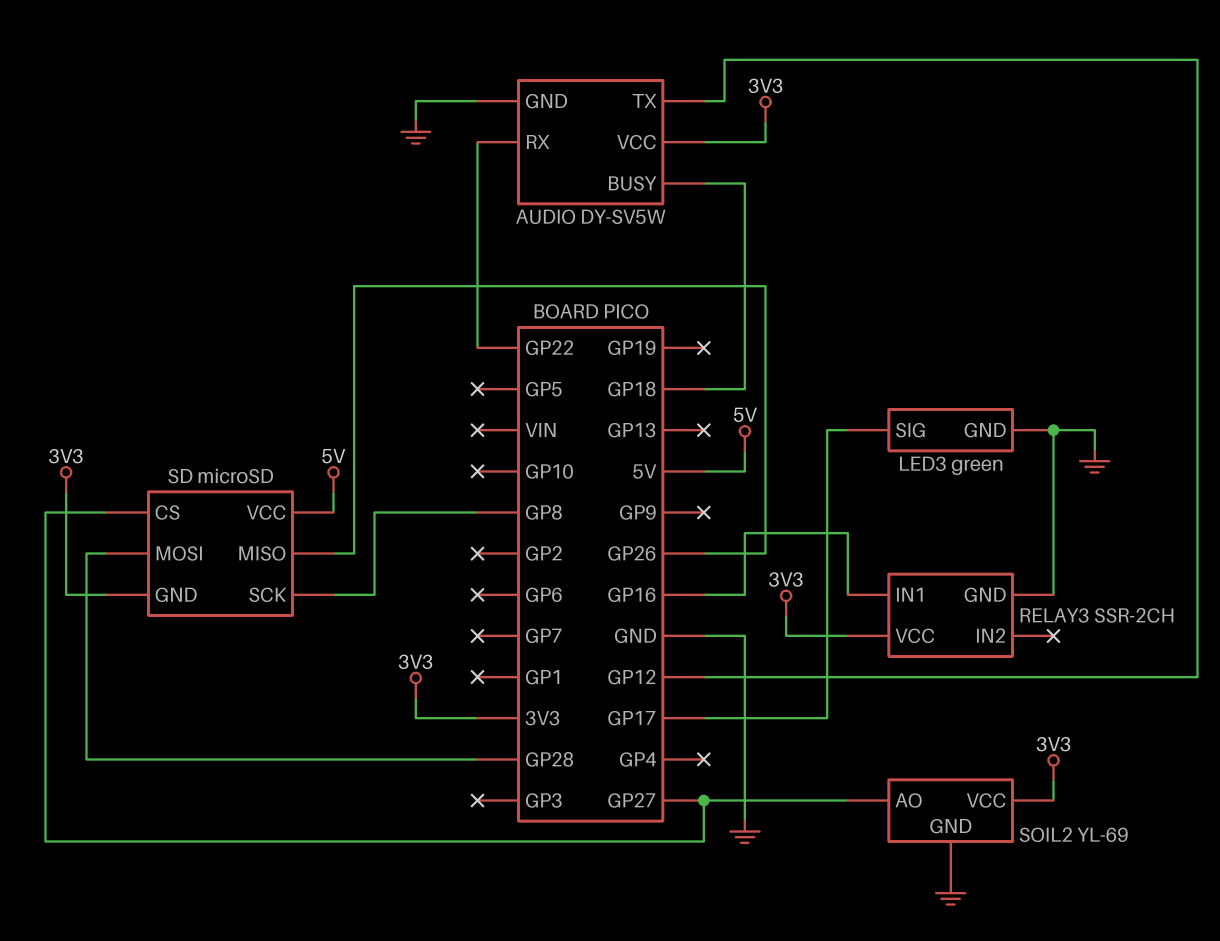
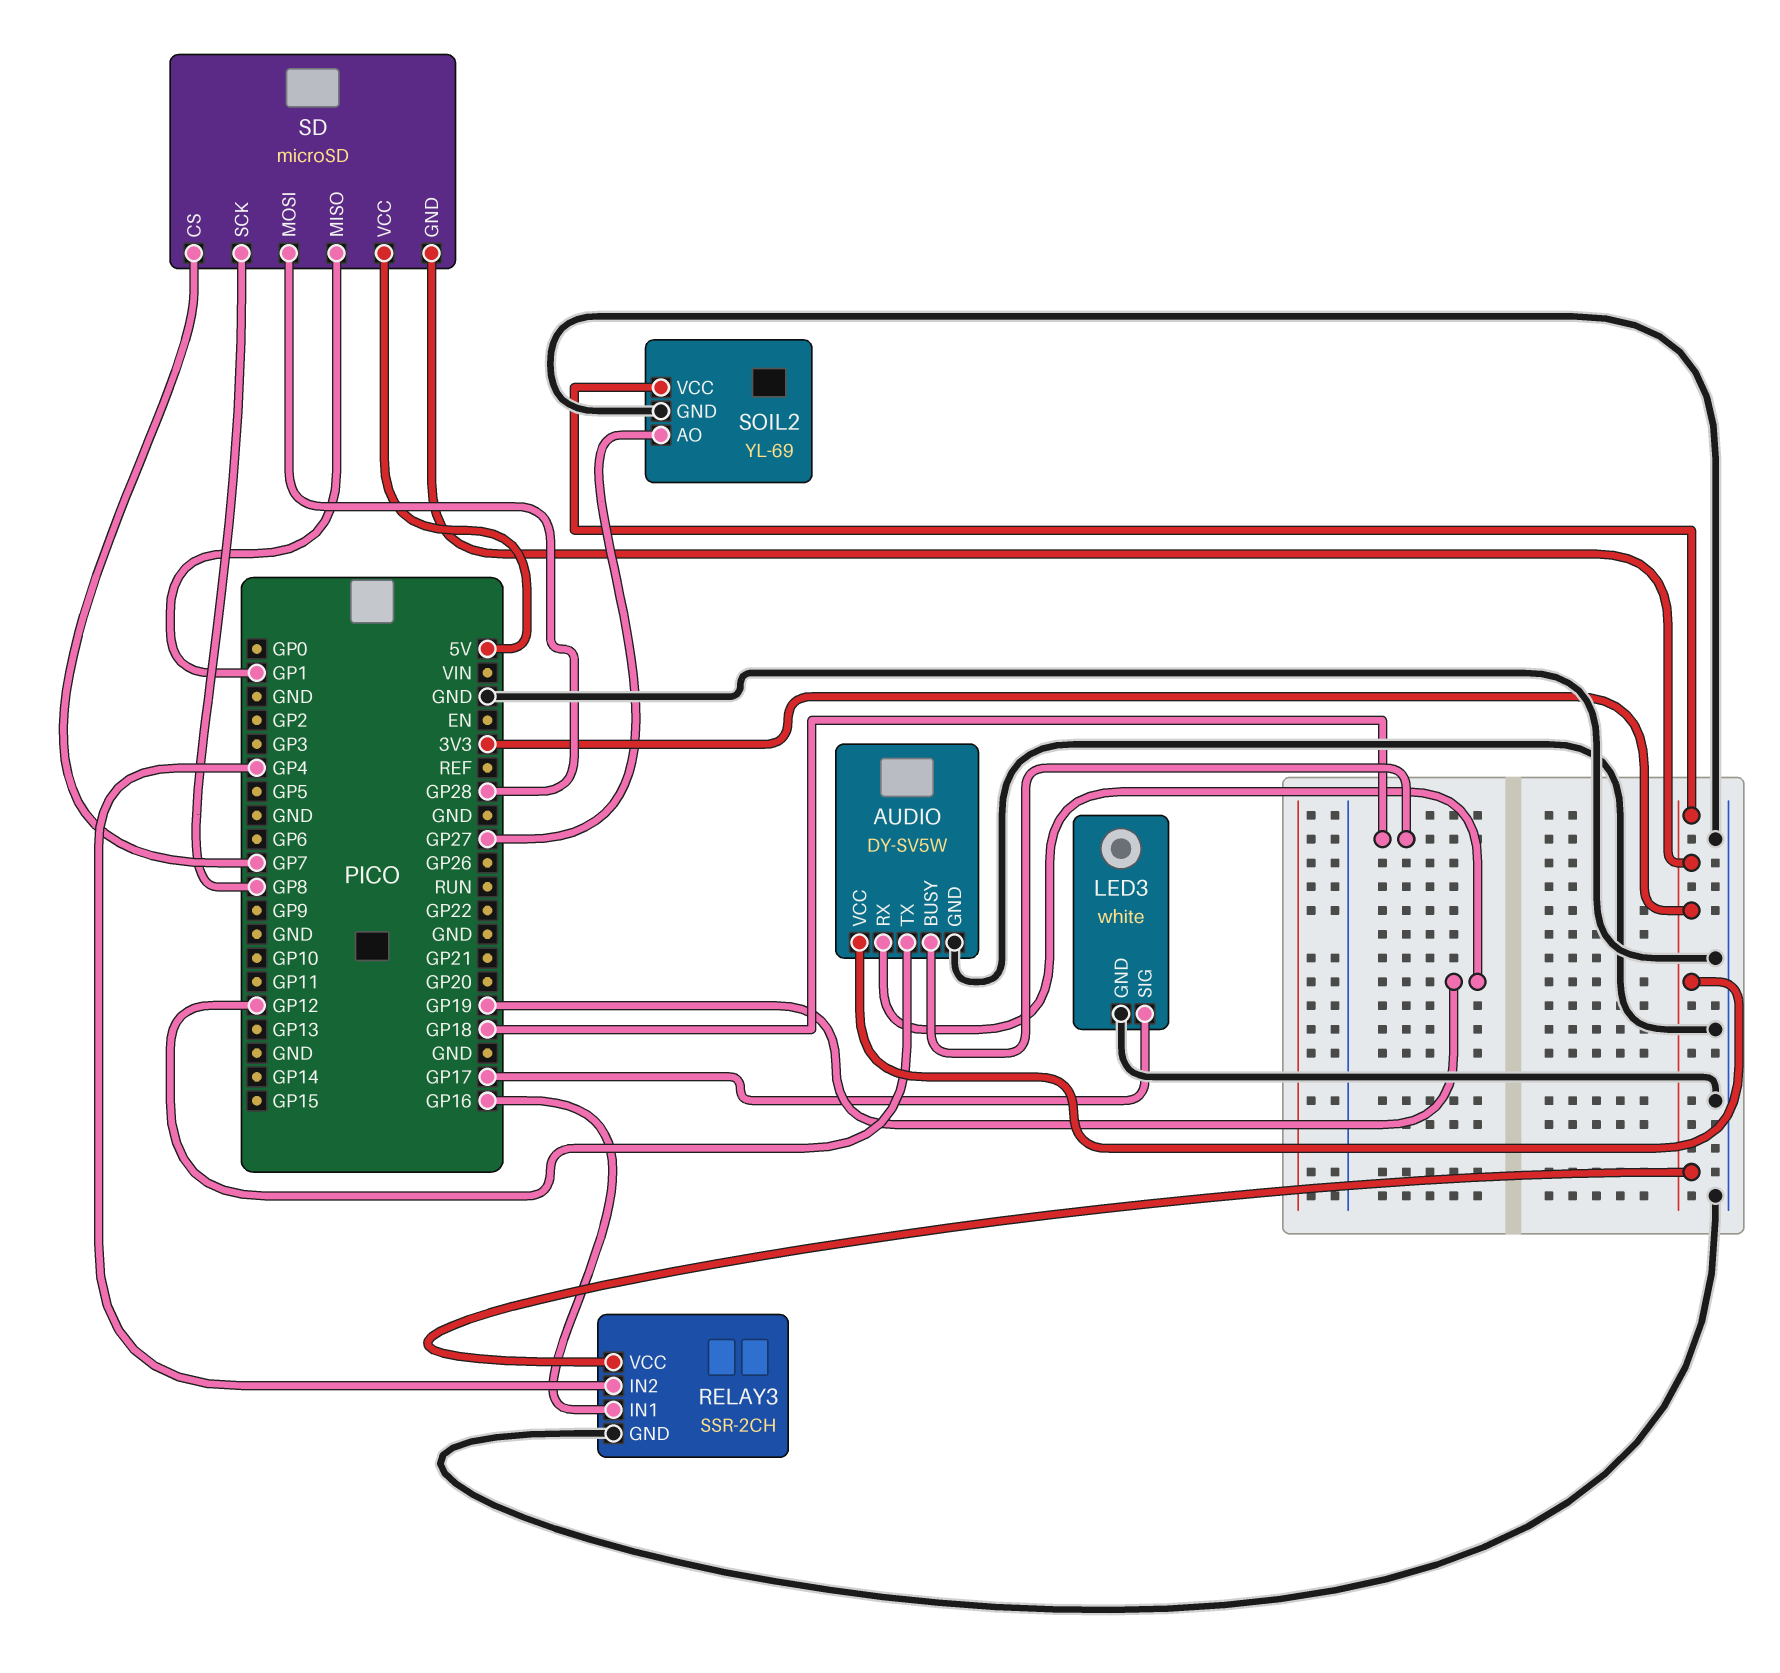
AUDIO pin RX: GP22 -> GP19
LED3: green -> white
RELAY3 pin IN2: none -> GP4
SD pin CS: GP27 -> GP7
SD pin MISO: GP26 -> GP1

